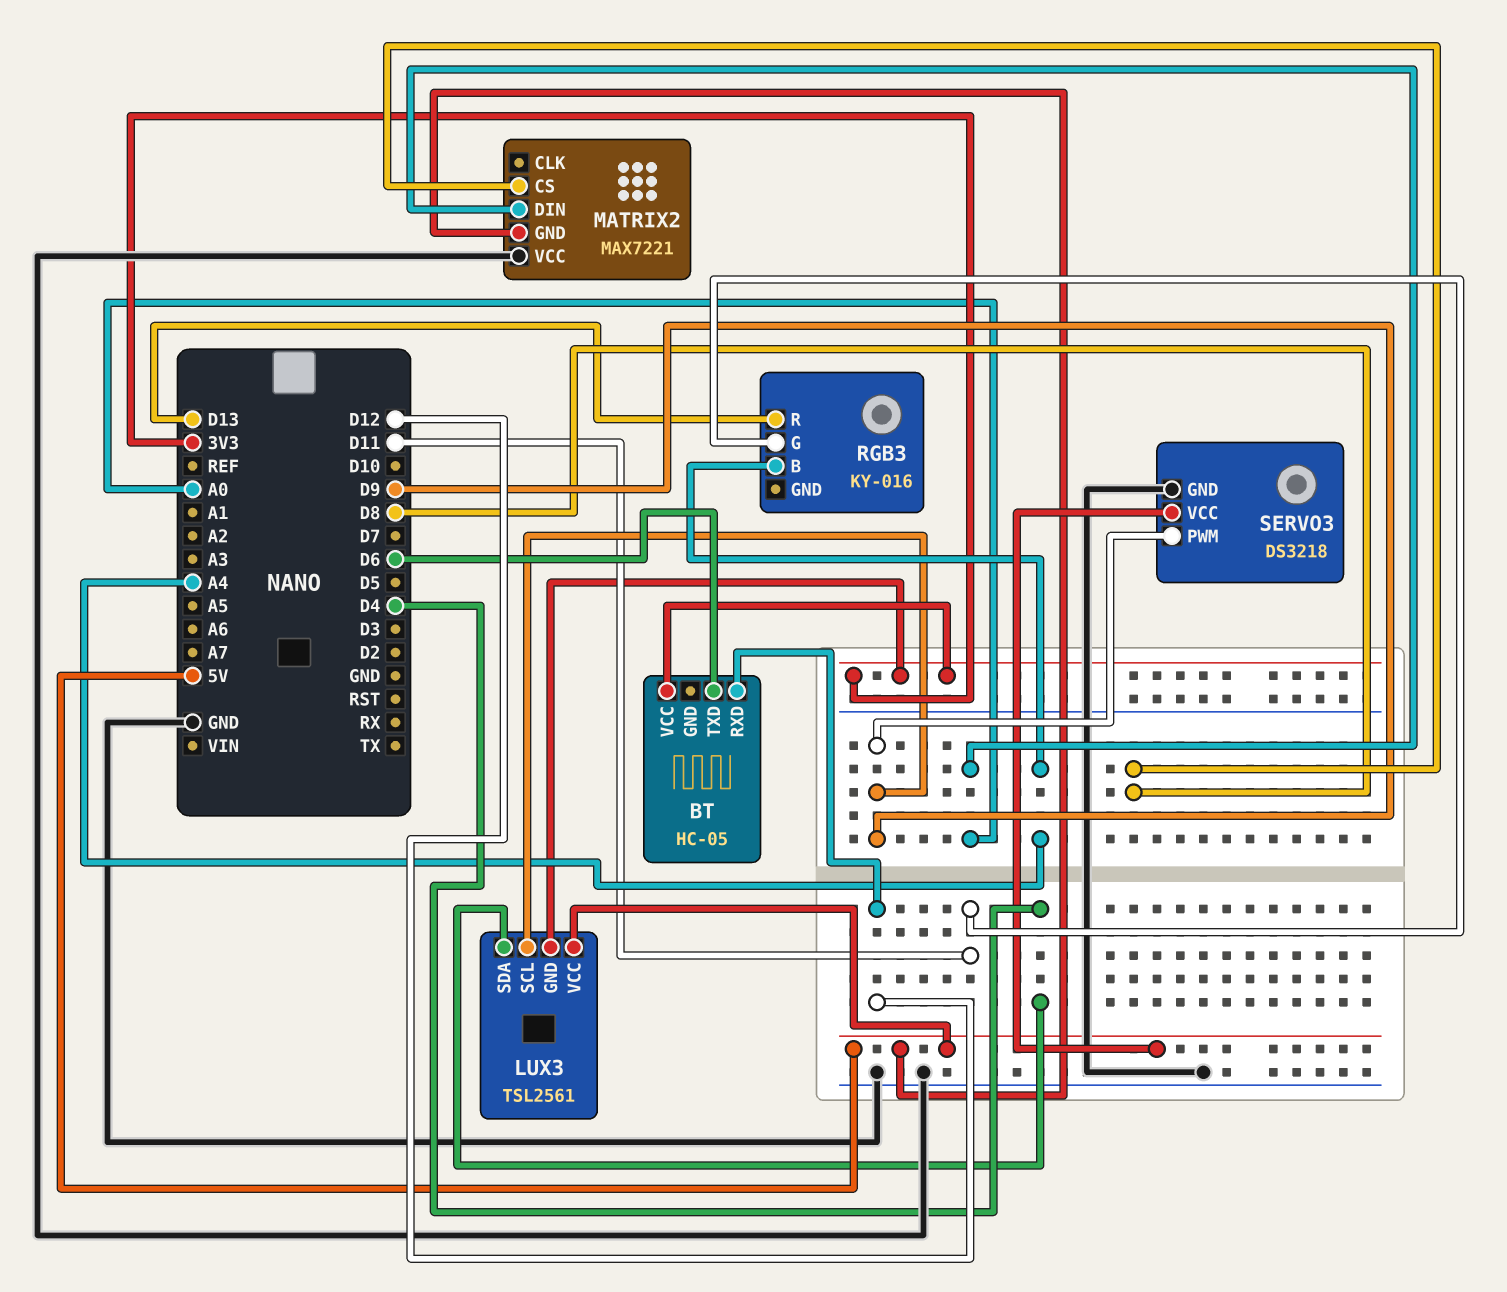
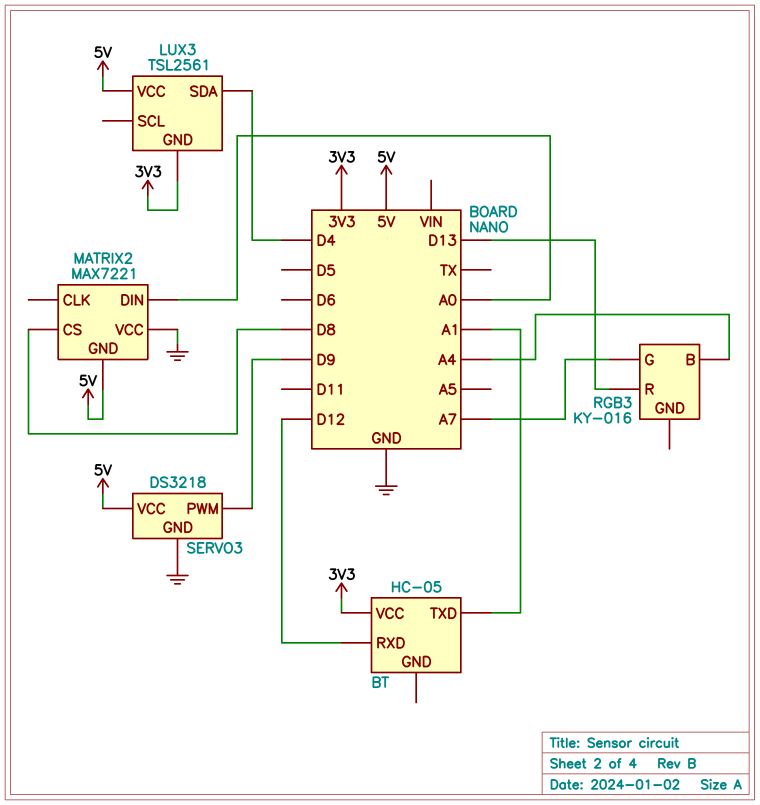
BT pin TXD: D6 -> A1
LUX3 pin SCL: D9 -> none
RGB3 pin G: D11 -> A7

